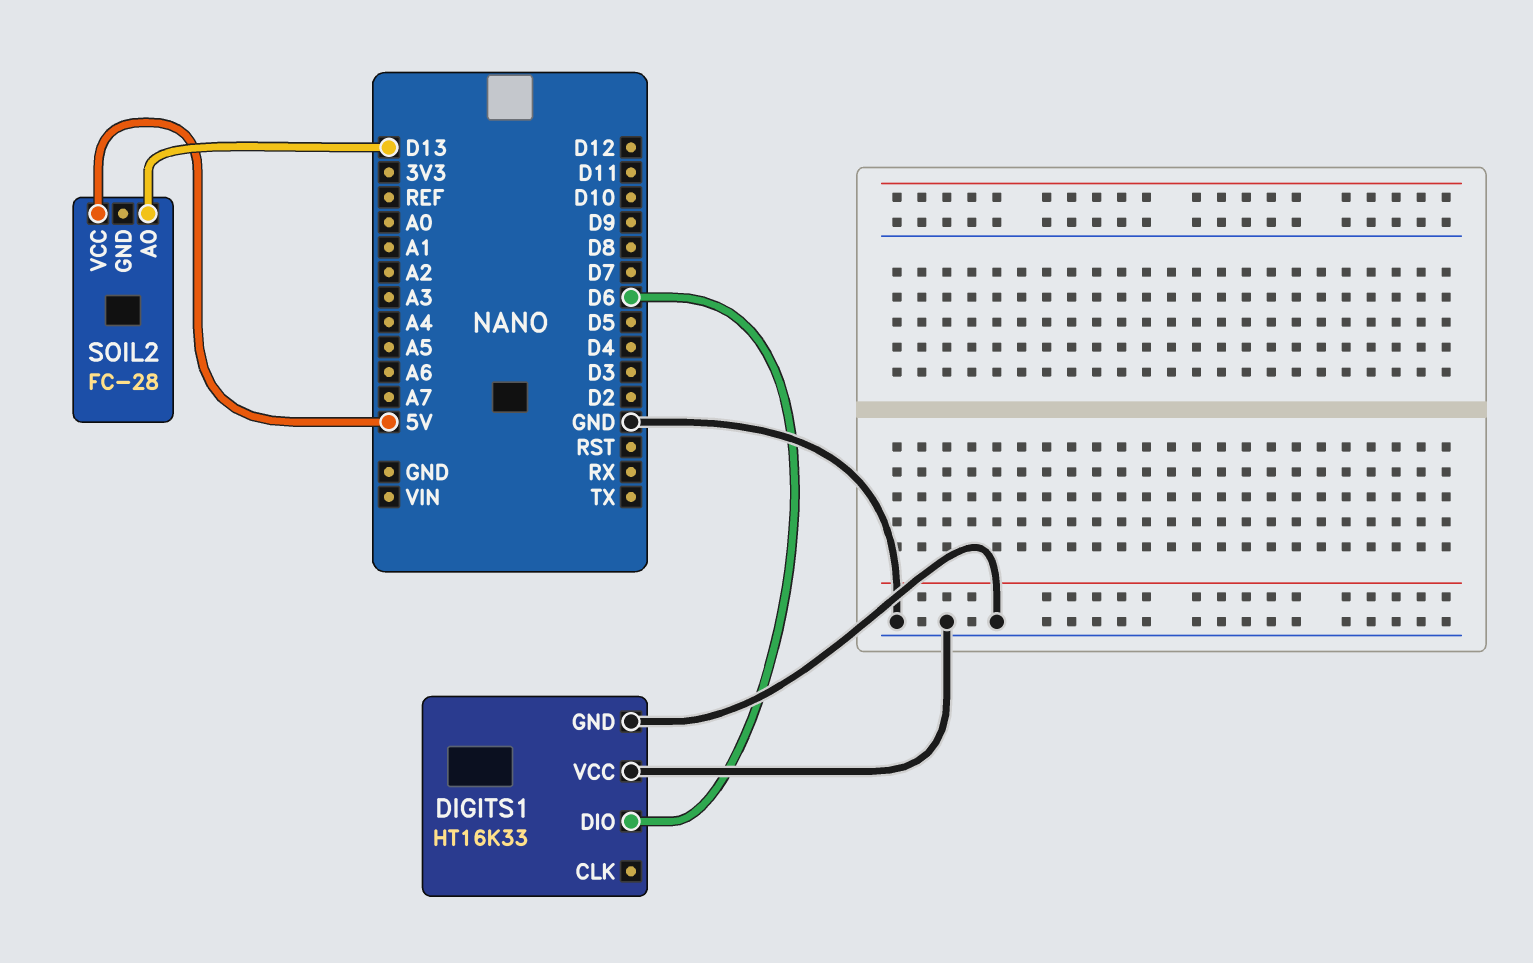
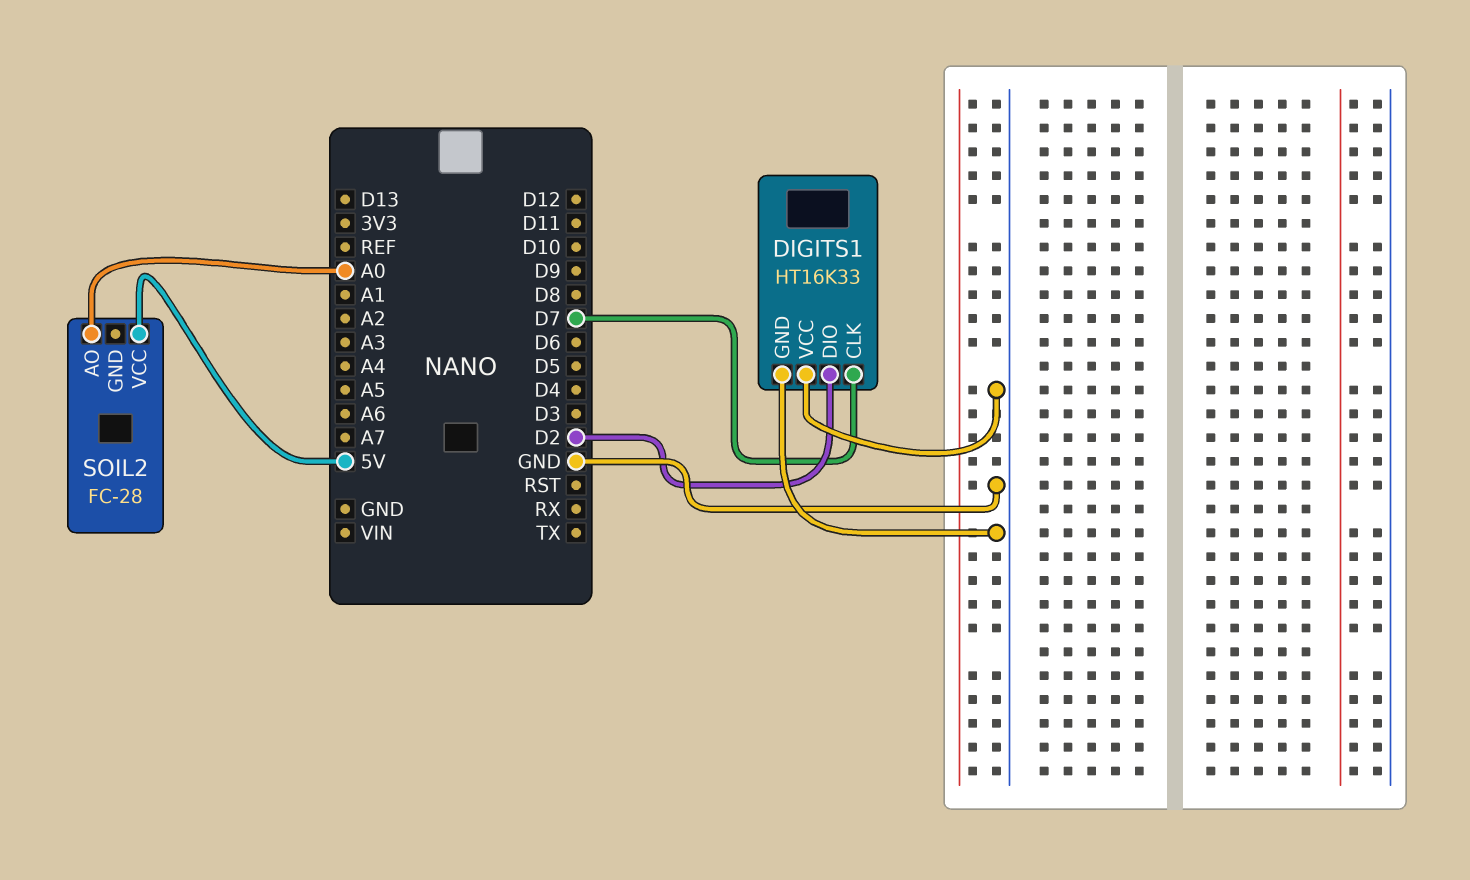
DIGITS1 pin CLK: none -> D7
DIGITS1 pin DIO: D6 -> D2
SOIL2 pin AO: D13 -> A0

